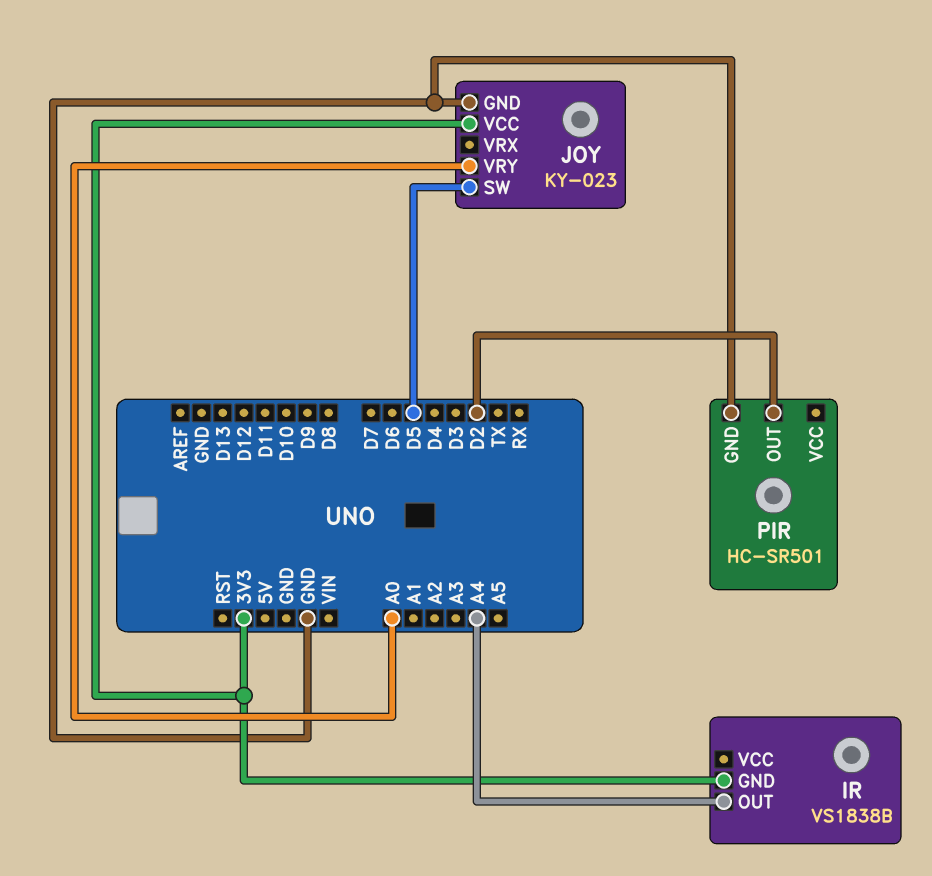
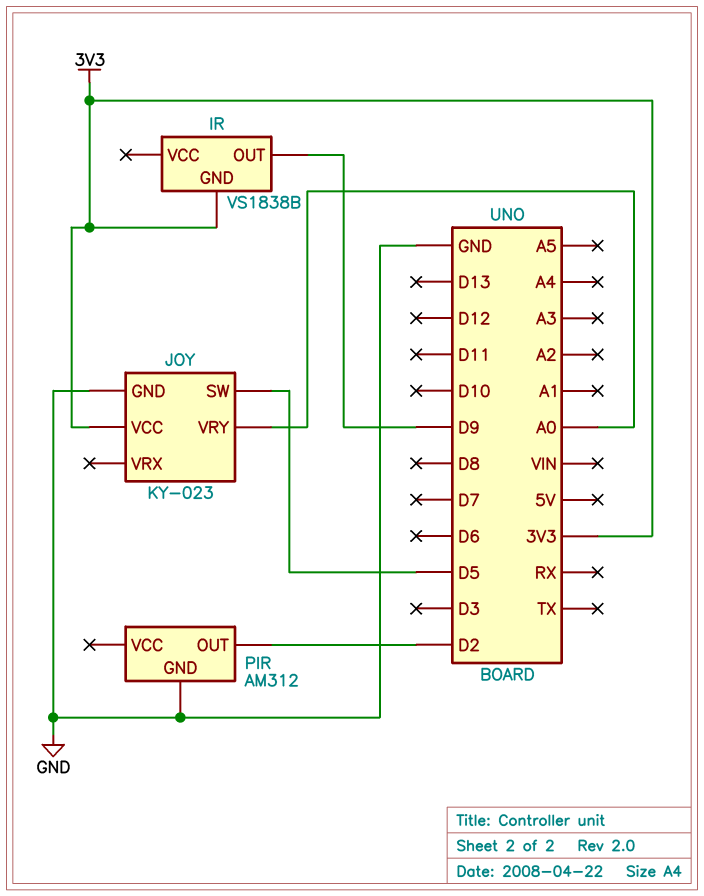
IR pin OUT: A4 -> D9
PIR: HC-SR501 -> AM312

